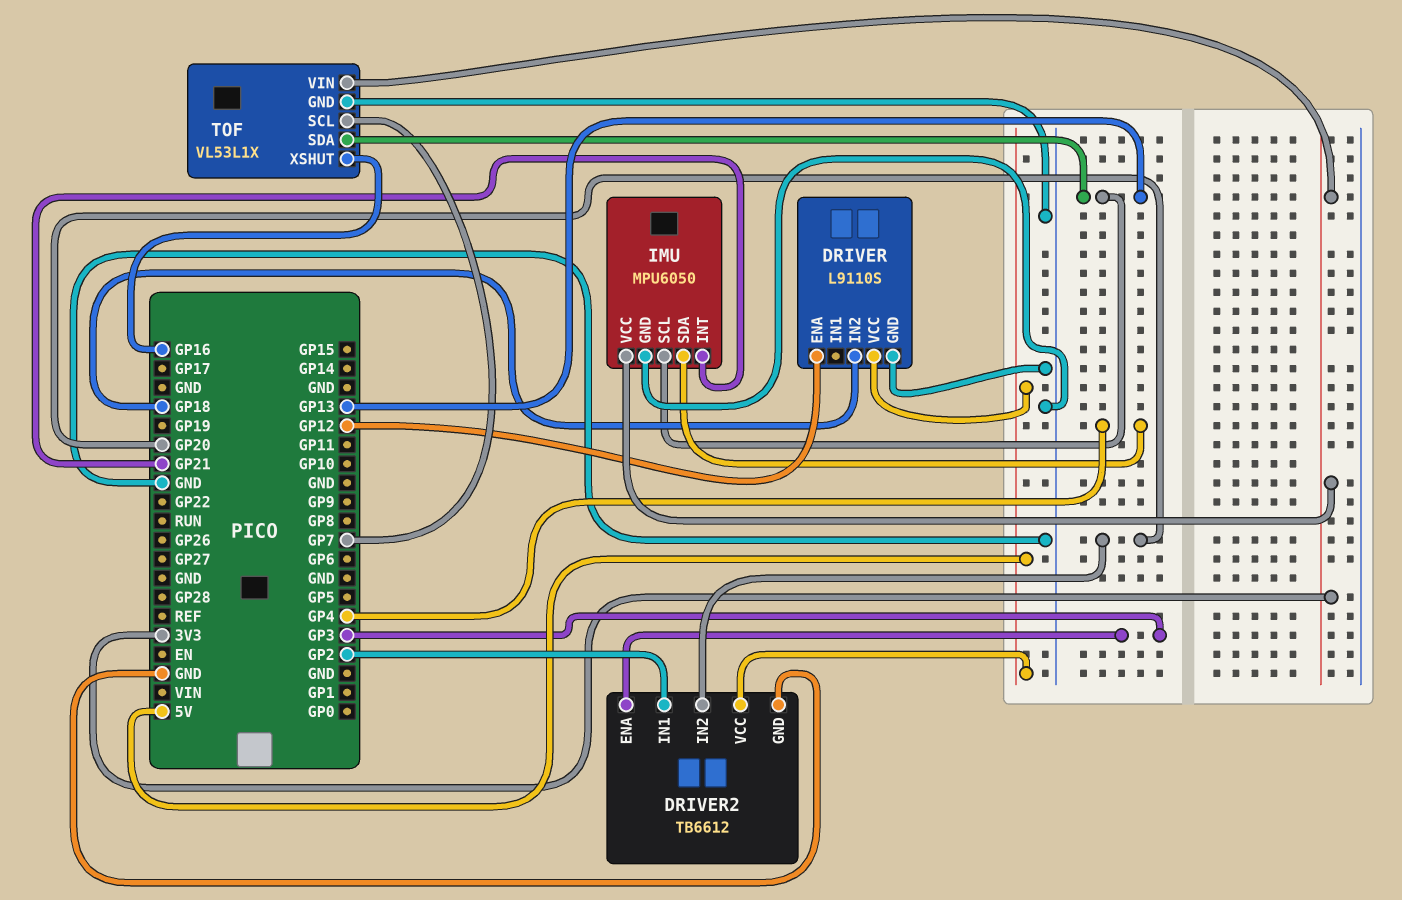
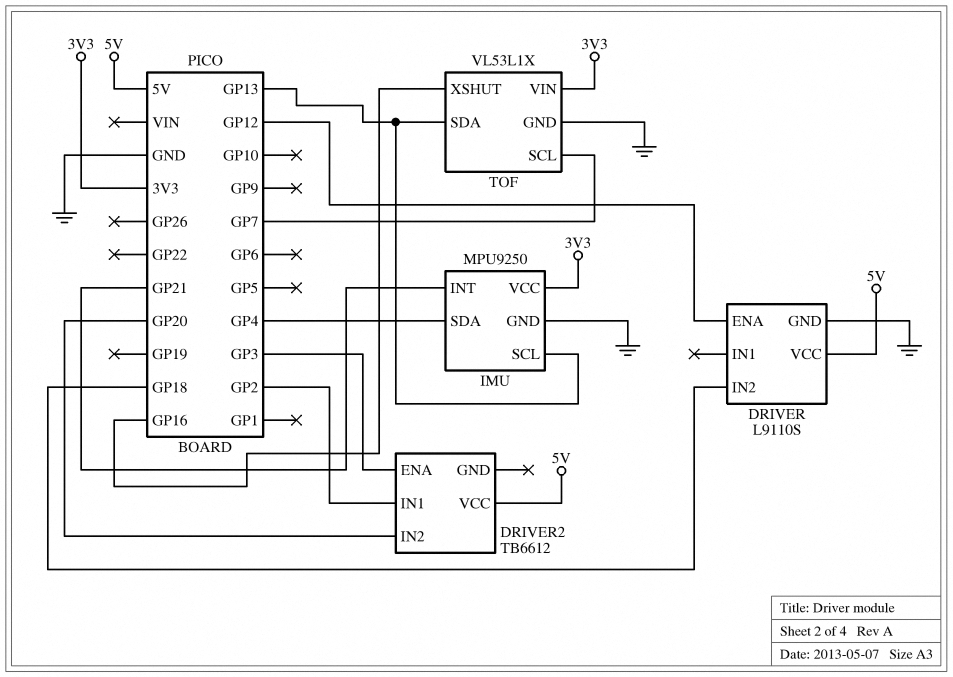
DRIVER2 pin GND: GND -> none
IMU: MPU6050 -> MPU9250

